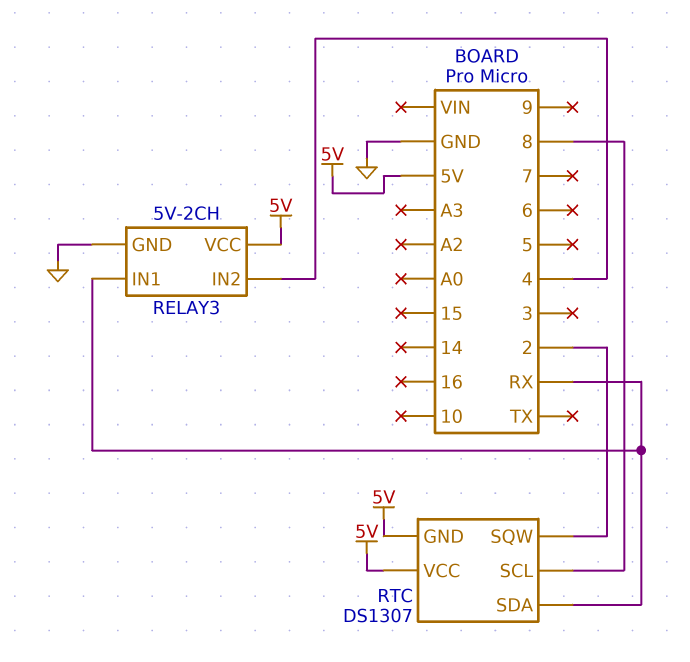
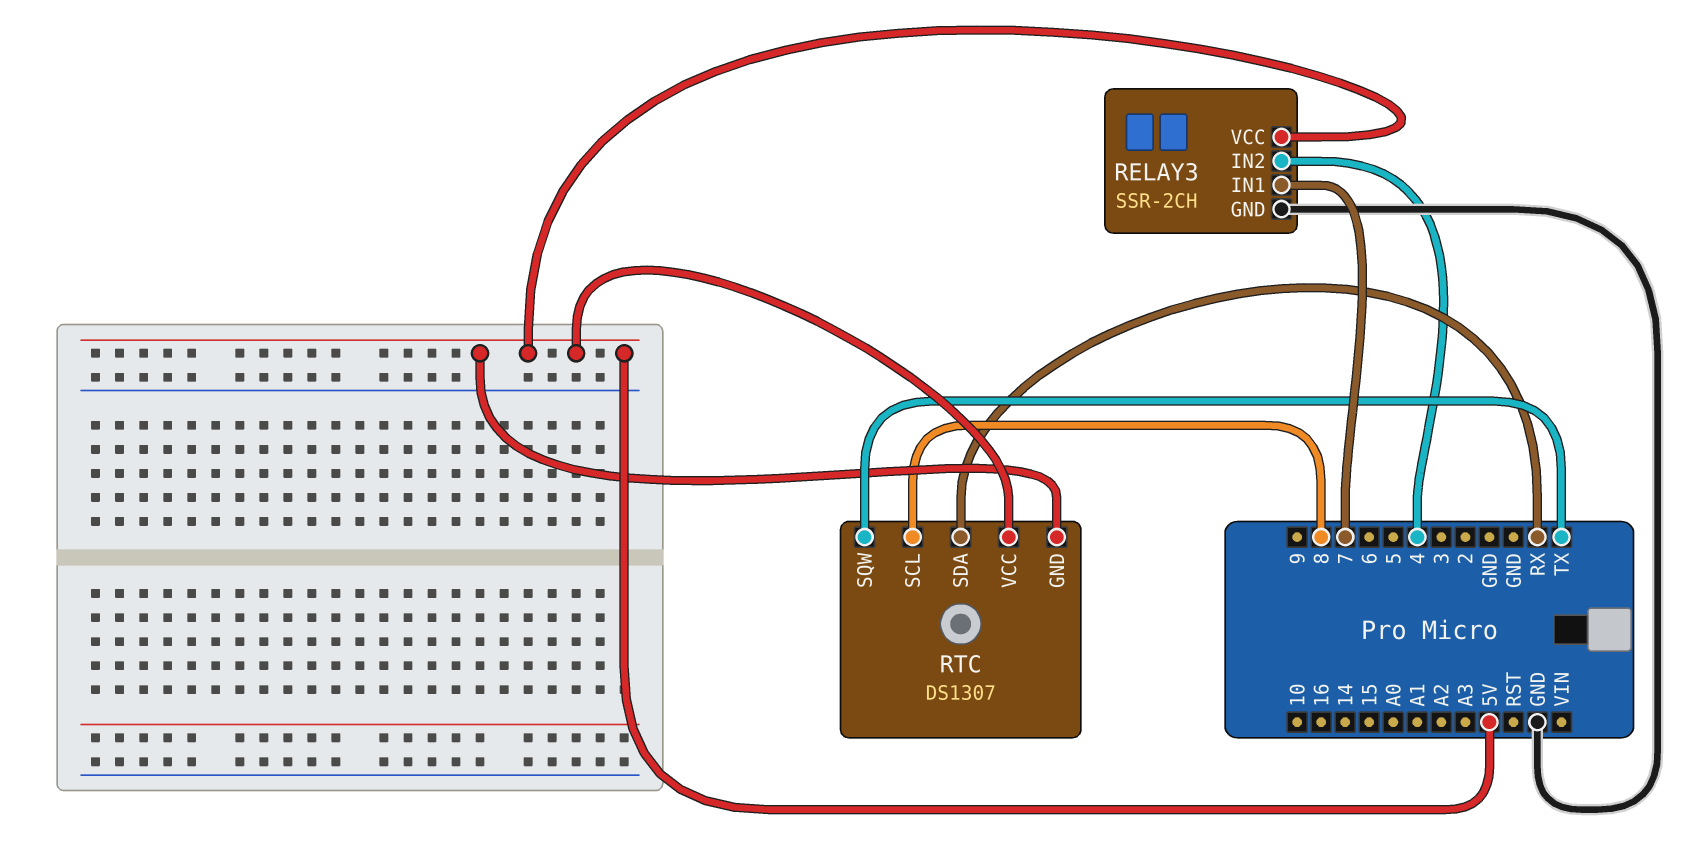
RELAY3: 5V-2CH -> SSR-2CH
RELAY3 pin IN1: RX -> 7
RTC pin SQW: 2 -> TX

